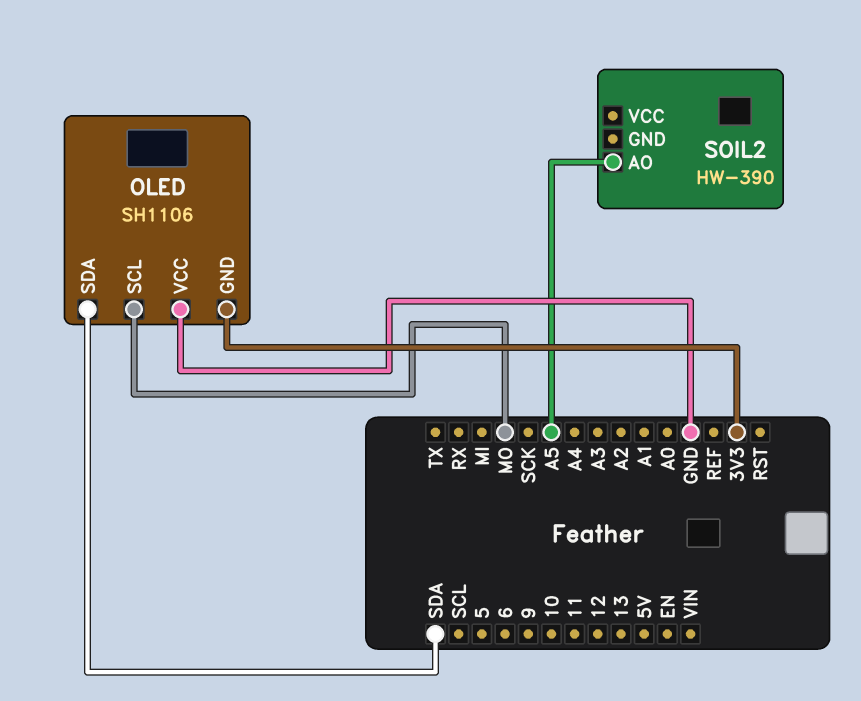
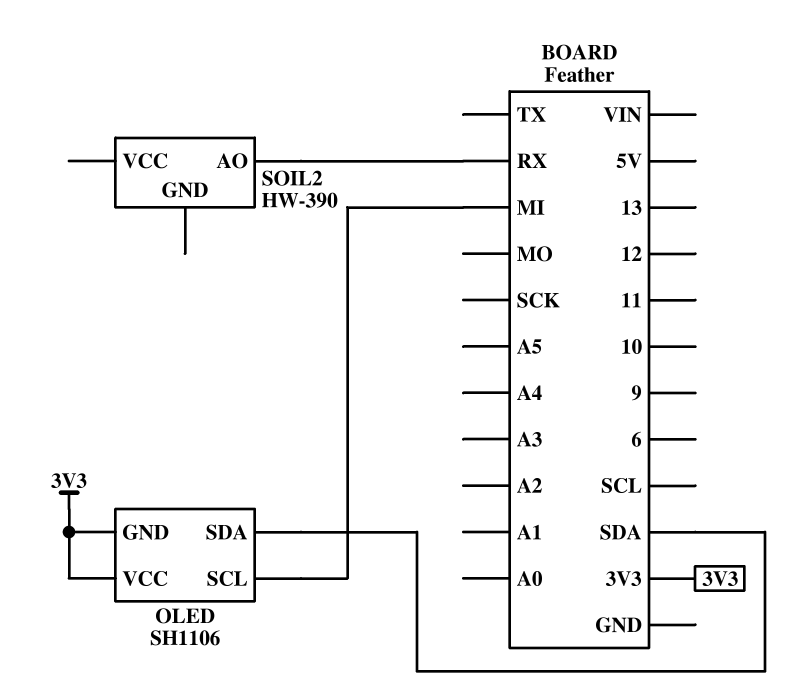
OLED pin SCL: MO -> MI
OLED pin VCC: GND -> 3V3
SOIL2 pin AO: A5 -> RX

